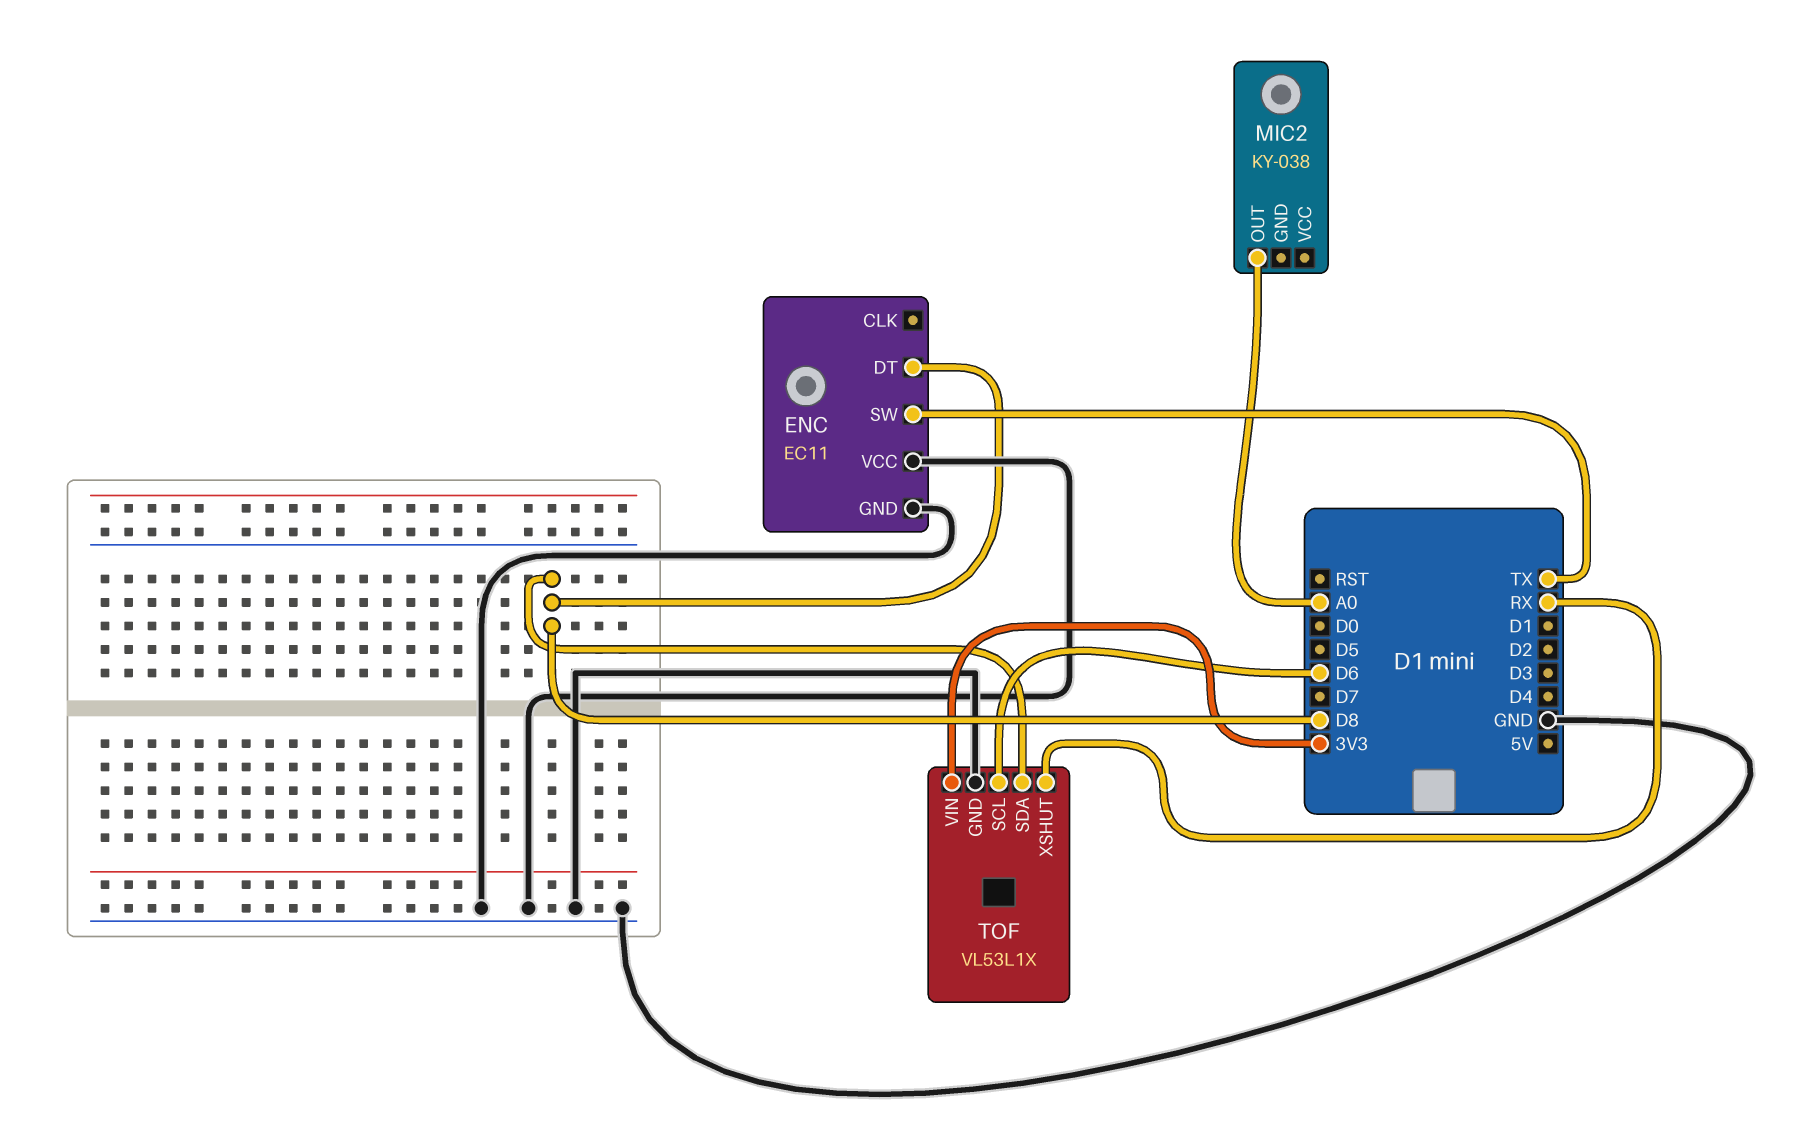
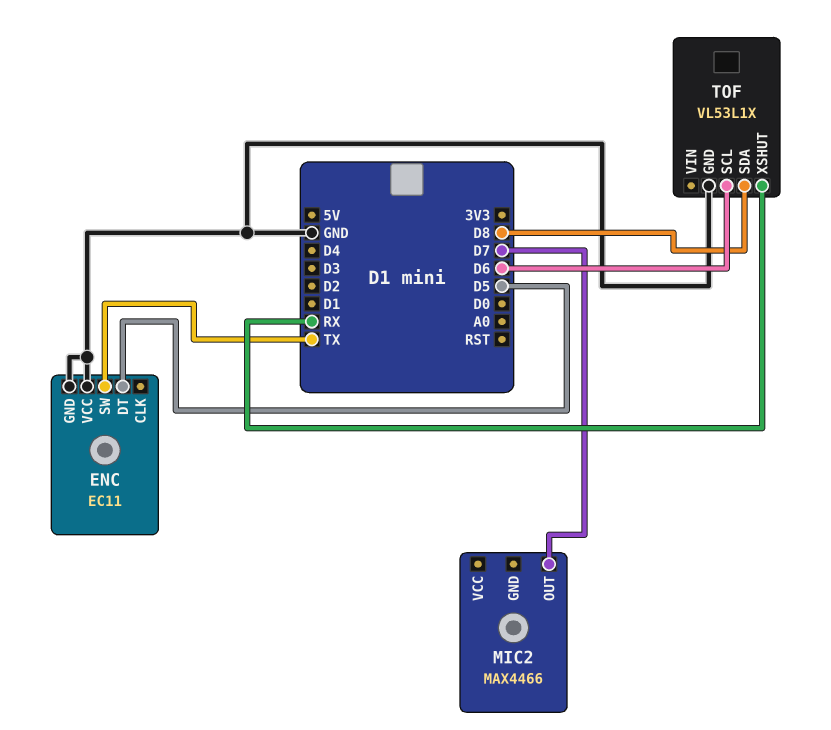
ENC pin DT: D8 -> D5
MIC2: KY-038 -> MAX4466
MIC2 pin OUT: A0 -> D7
TOF pin VIN: 3V3 -> none

